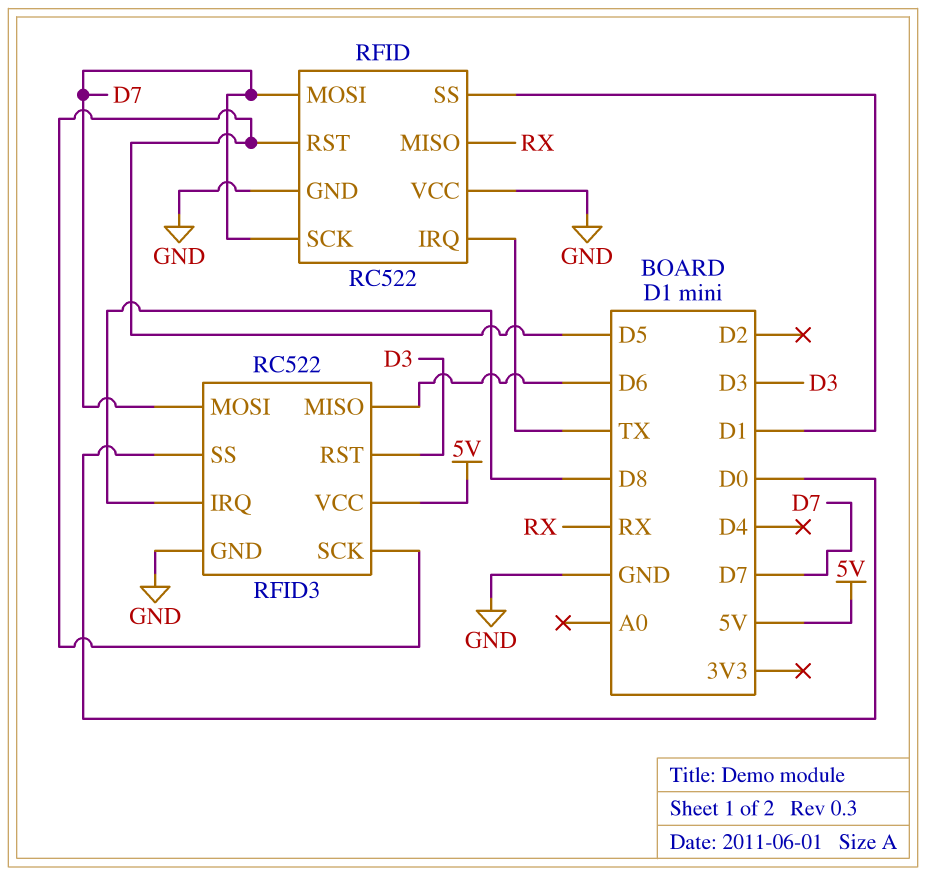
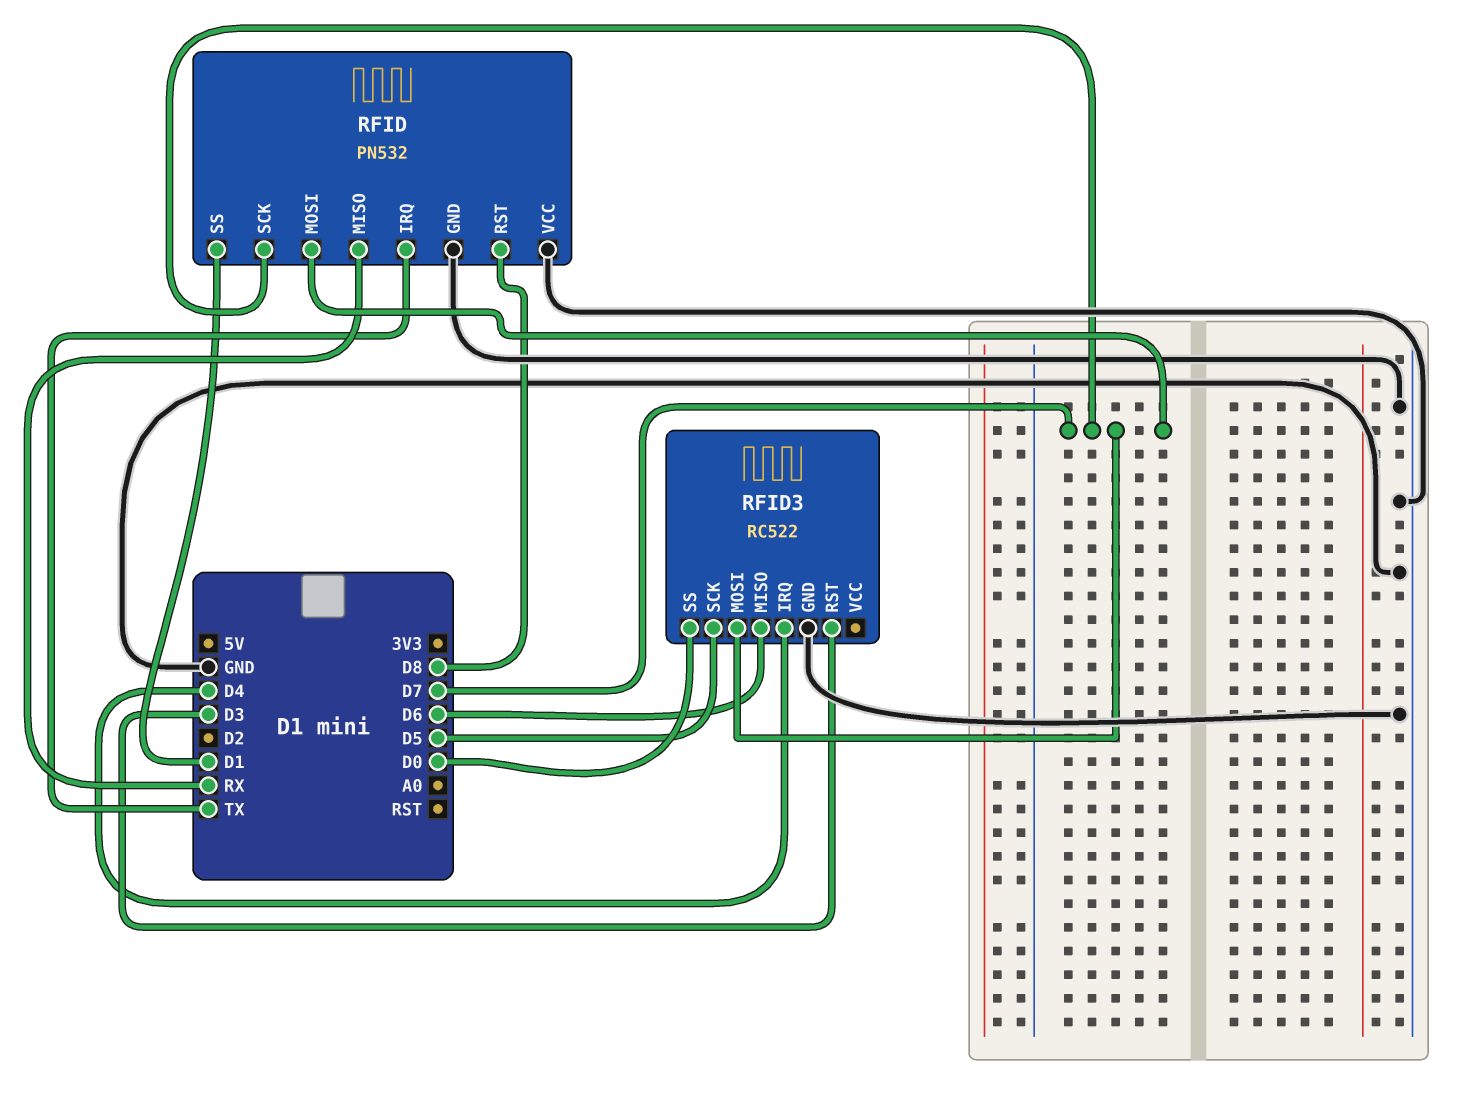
RFID: RC522 -> PN532
RFID pin RST: D5 -> D8
RFID3 pin IRQ: D8 -> D4
RFID3 pin VCC: 5V -> none

